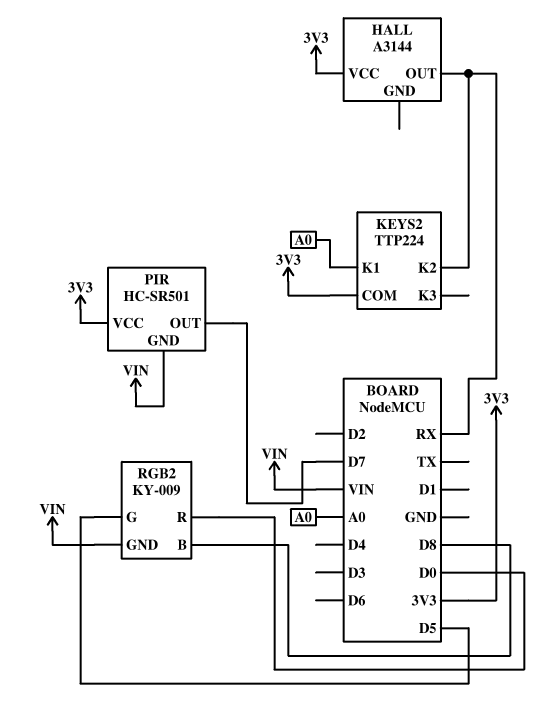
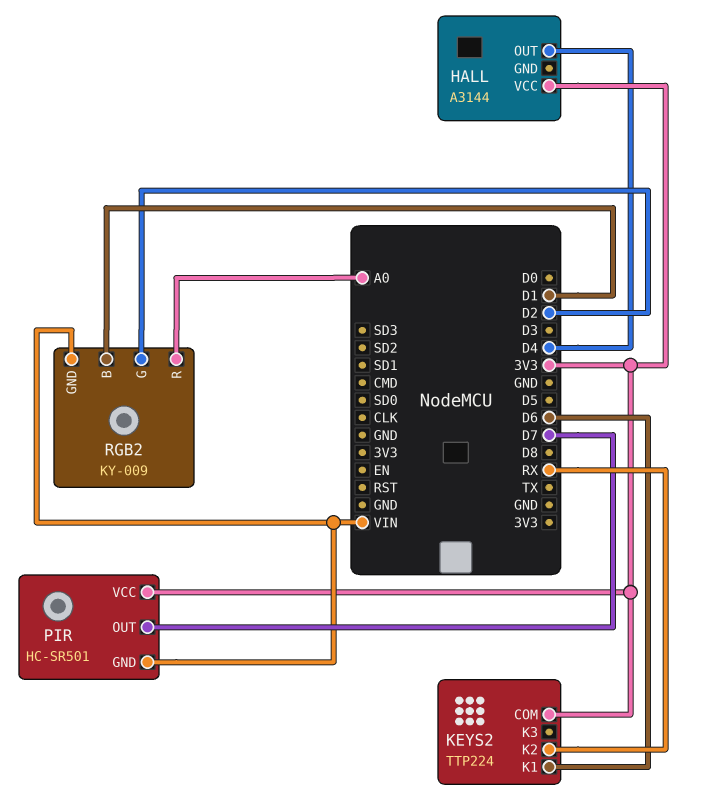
HALL pin OUT: RX -> D4
KEYS2 pin K1: A0 -> D6
RGB2 pin B: D8 -> D1
RGB2 pin G: D5 -> D2
RGB2 pin R: D0 -> A0

